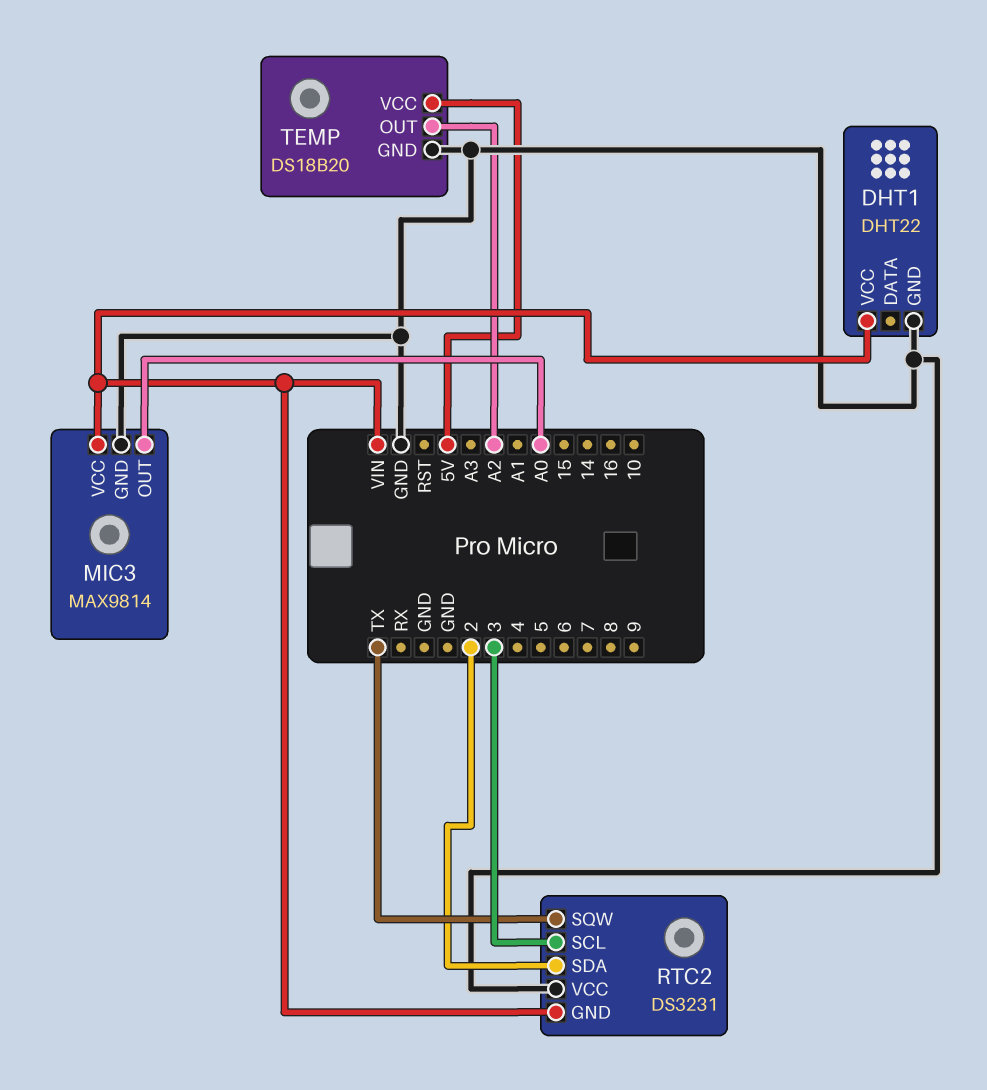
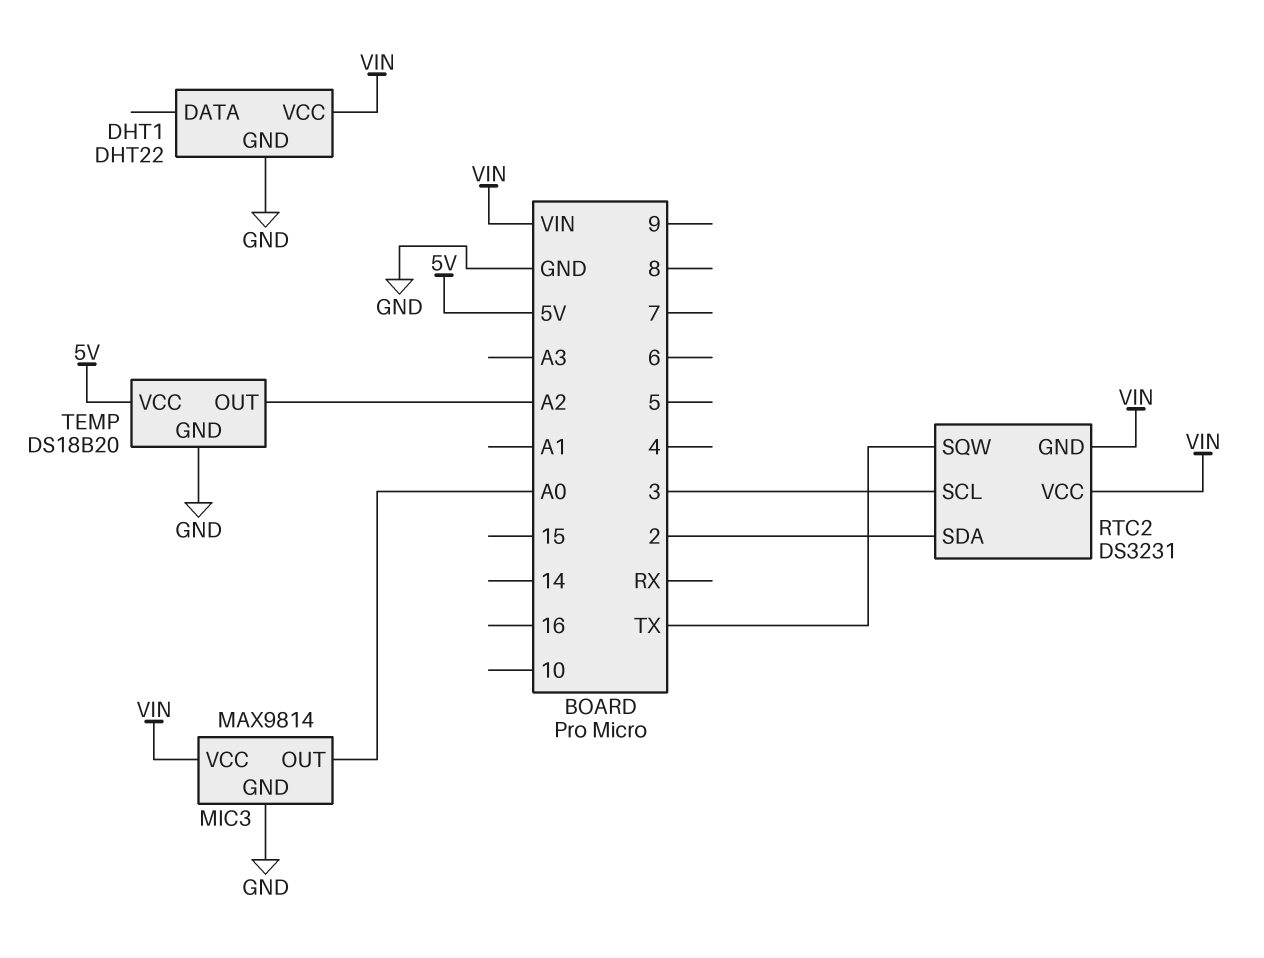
RTC2 pin VCC: GND -> VIN

